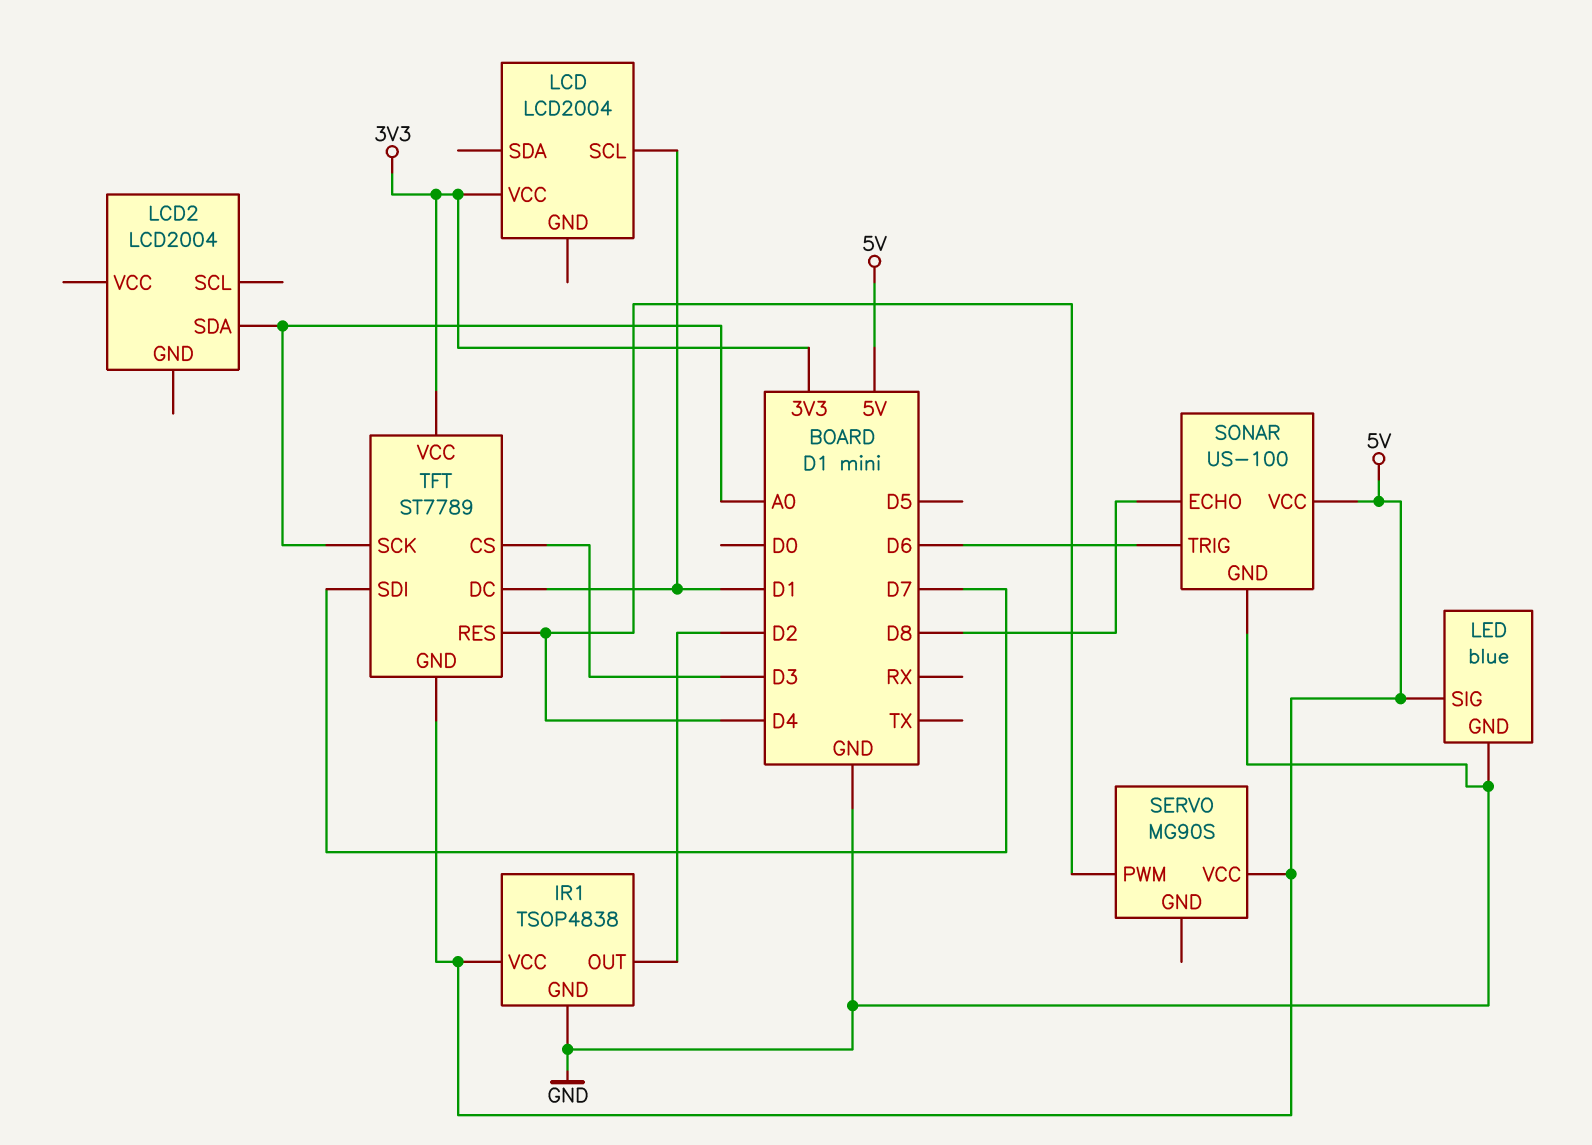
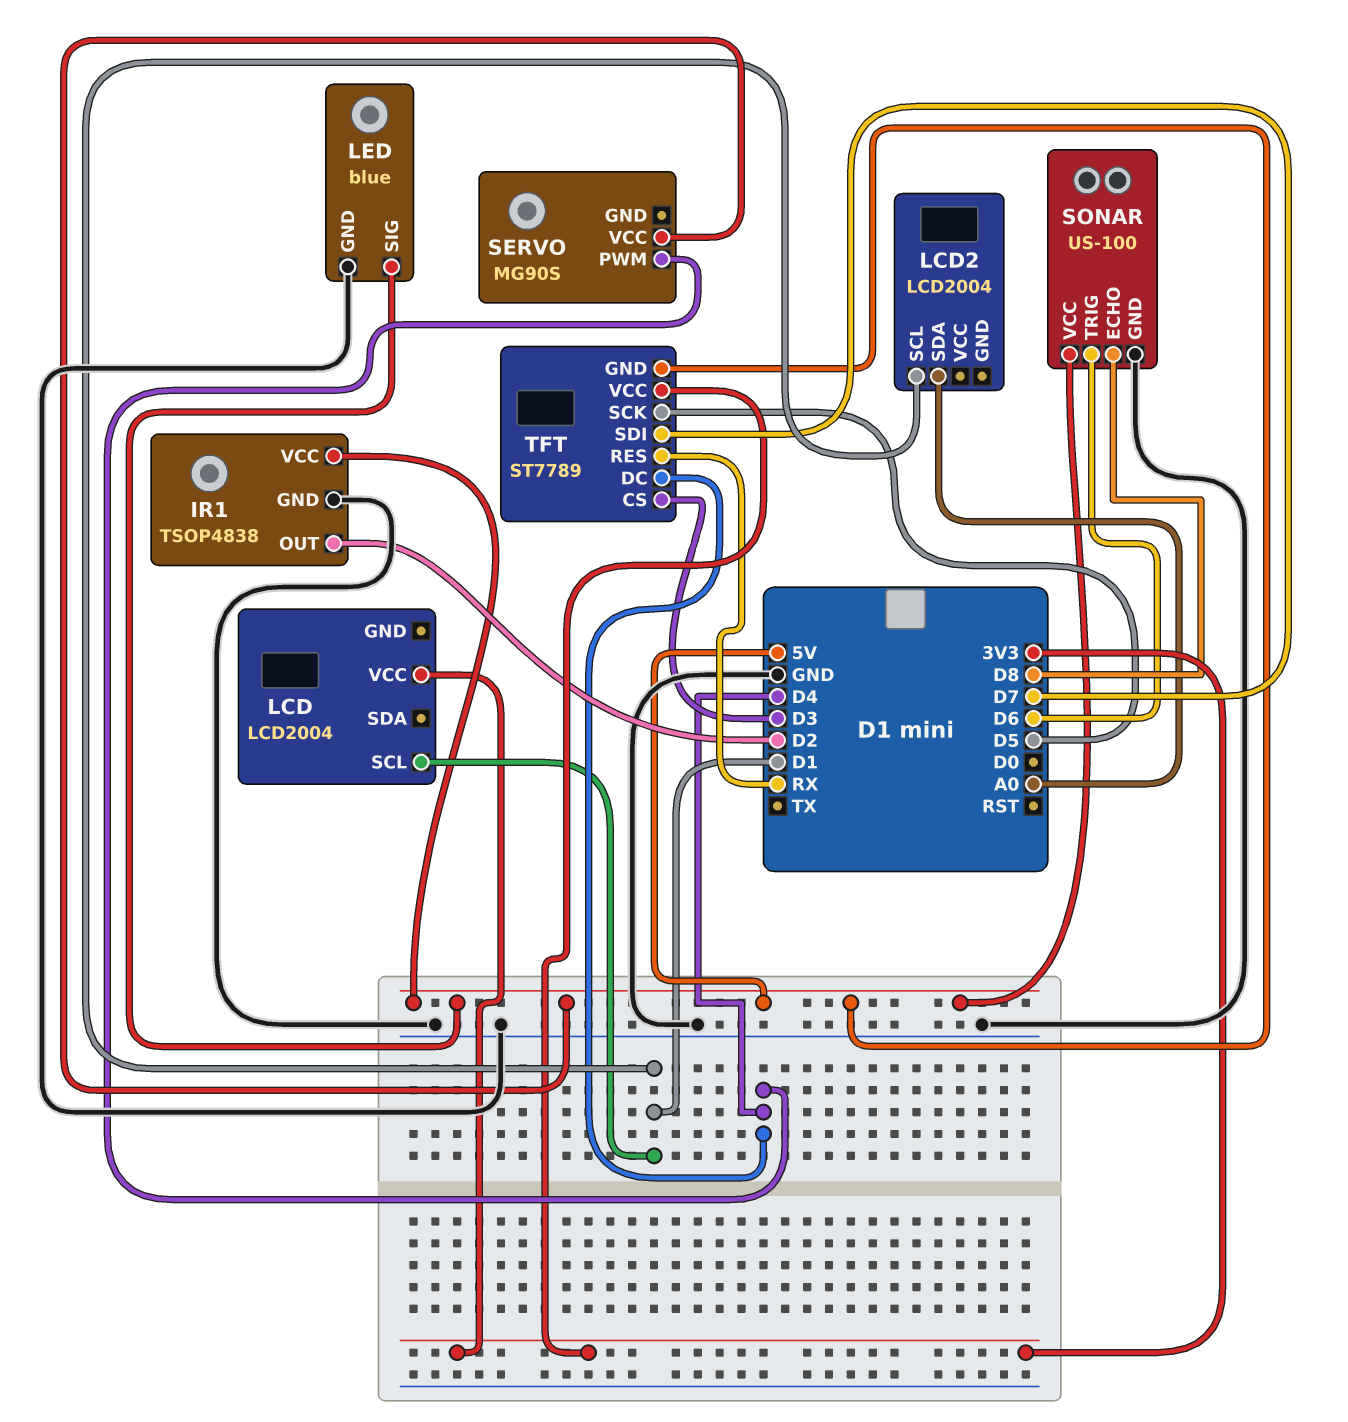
LCD2 pin SCL: none -> D1
TFT pin DC: D1 -> D4
TFT pin RES: D4 -> RX
TFT pin SCK: A0 -> D5

